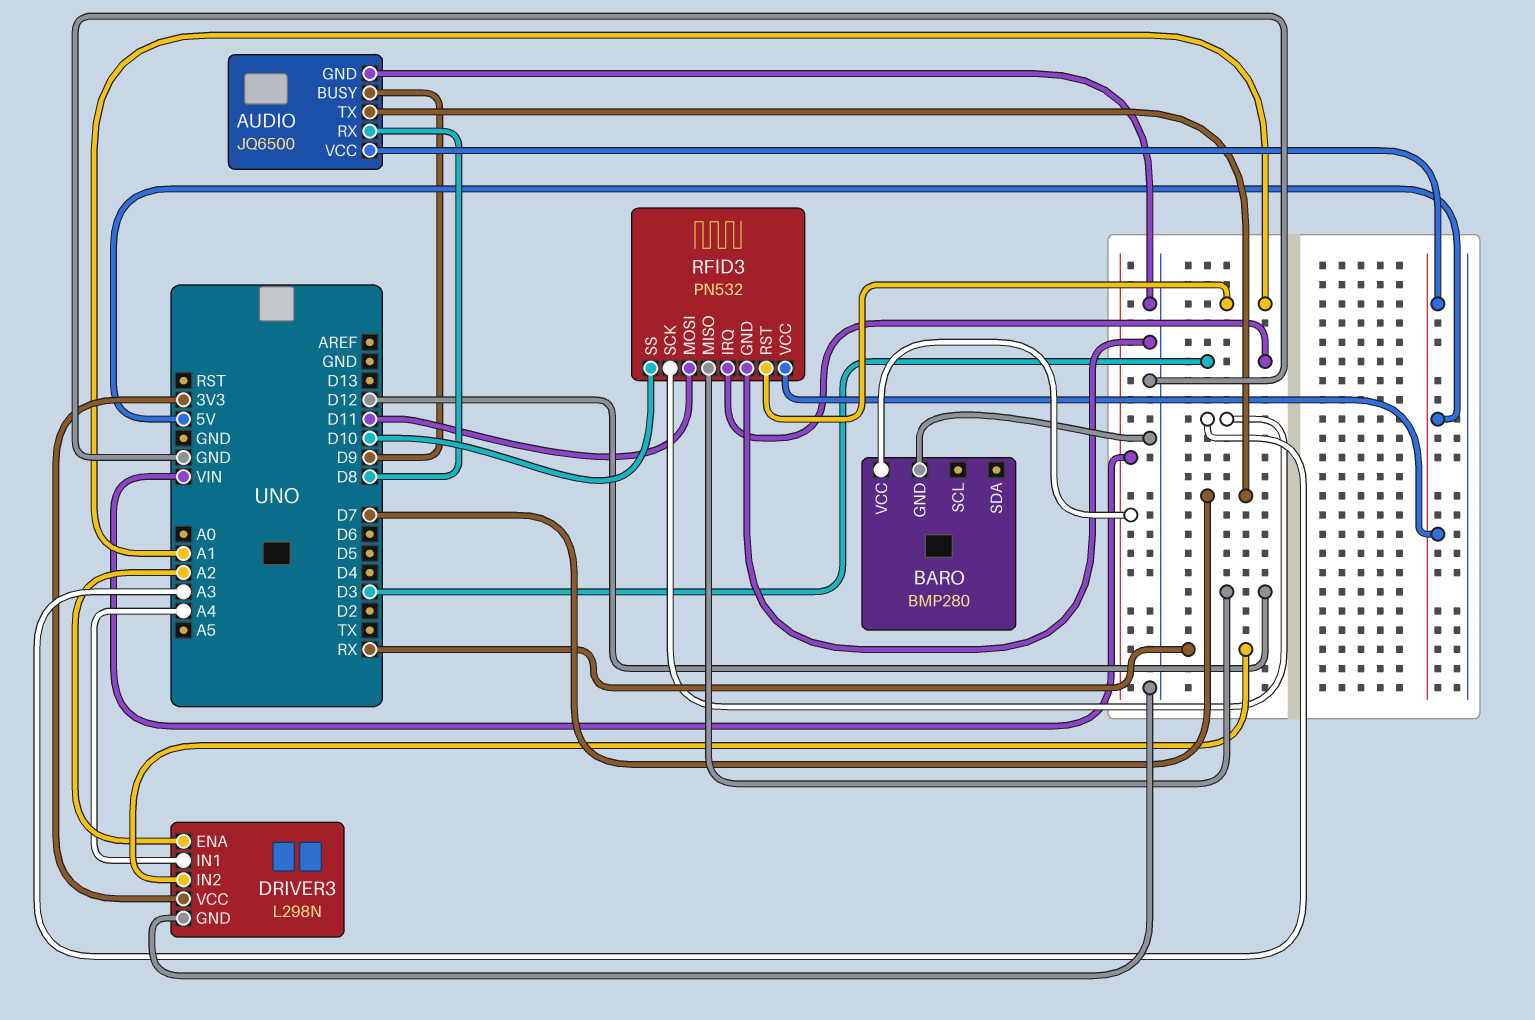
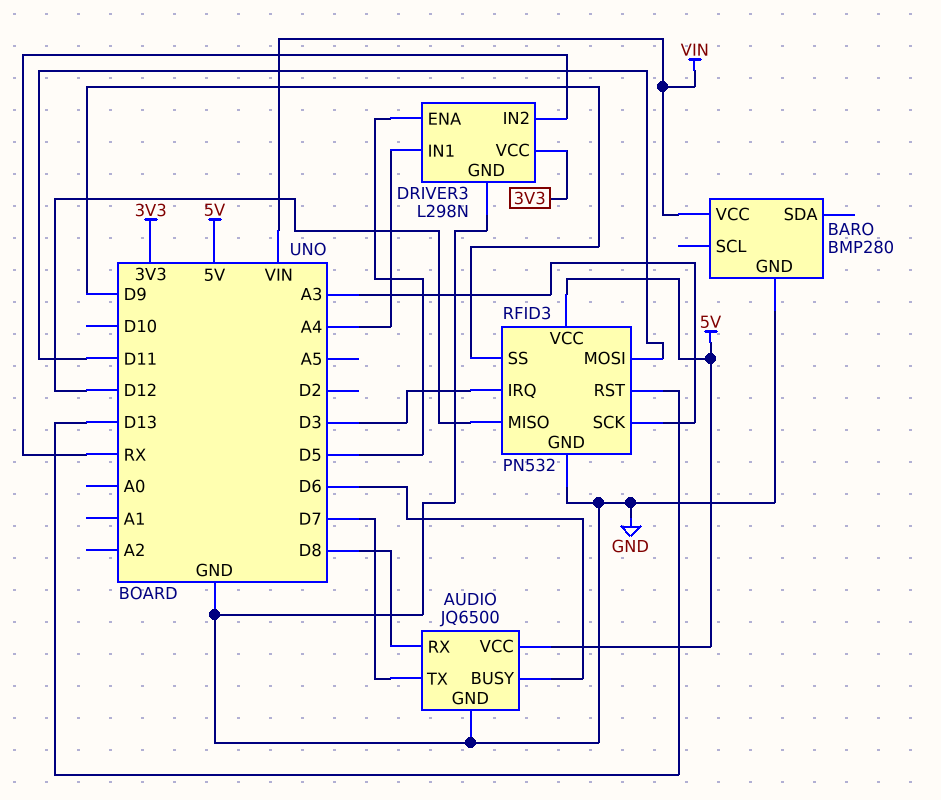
AUDIO pin BUSY: D9 -> D6
DRIVER3 pin ENA: A2 -> D5
RFID3 pin RST: A1 -> D13
RFID3 pin SS: D10 -> D9

